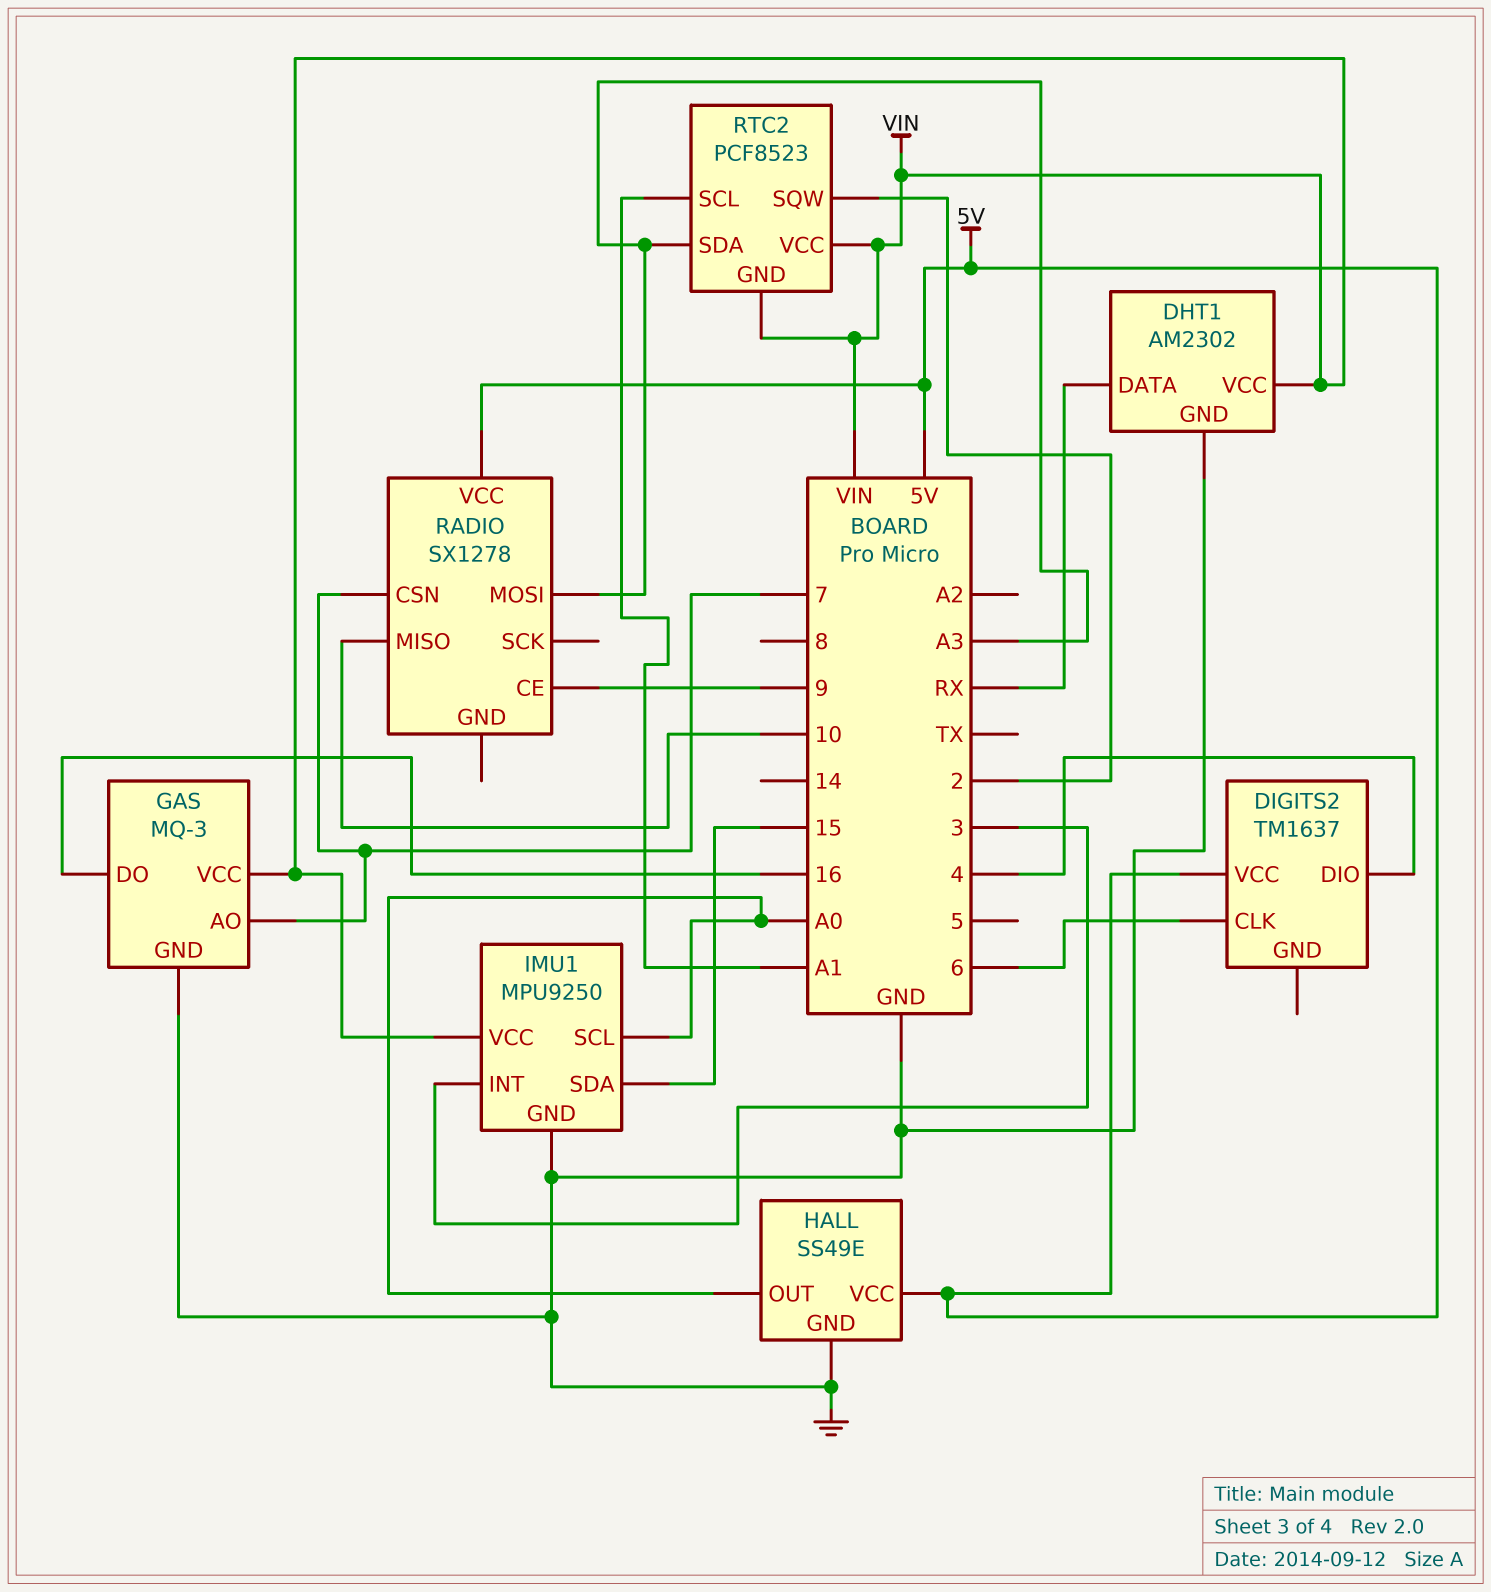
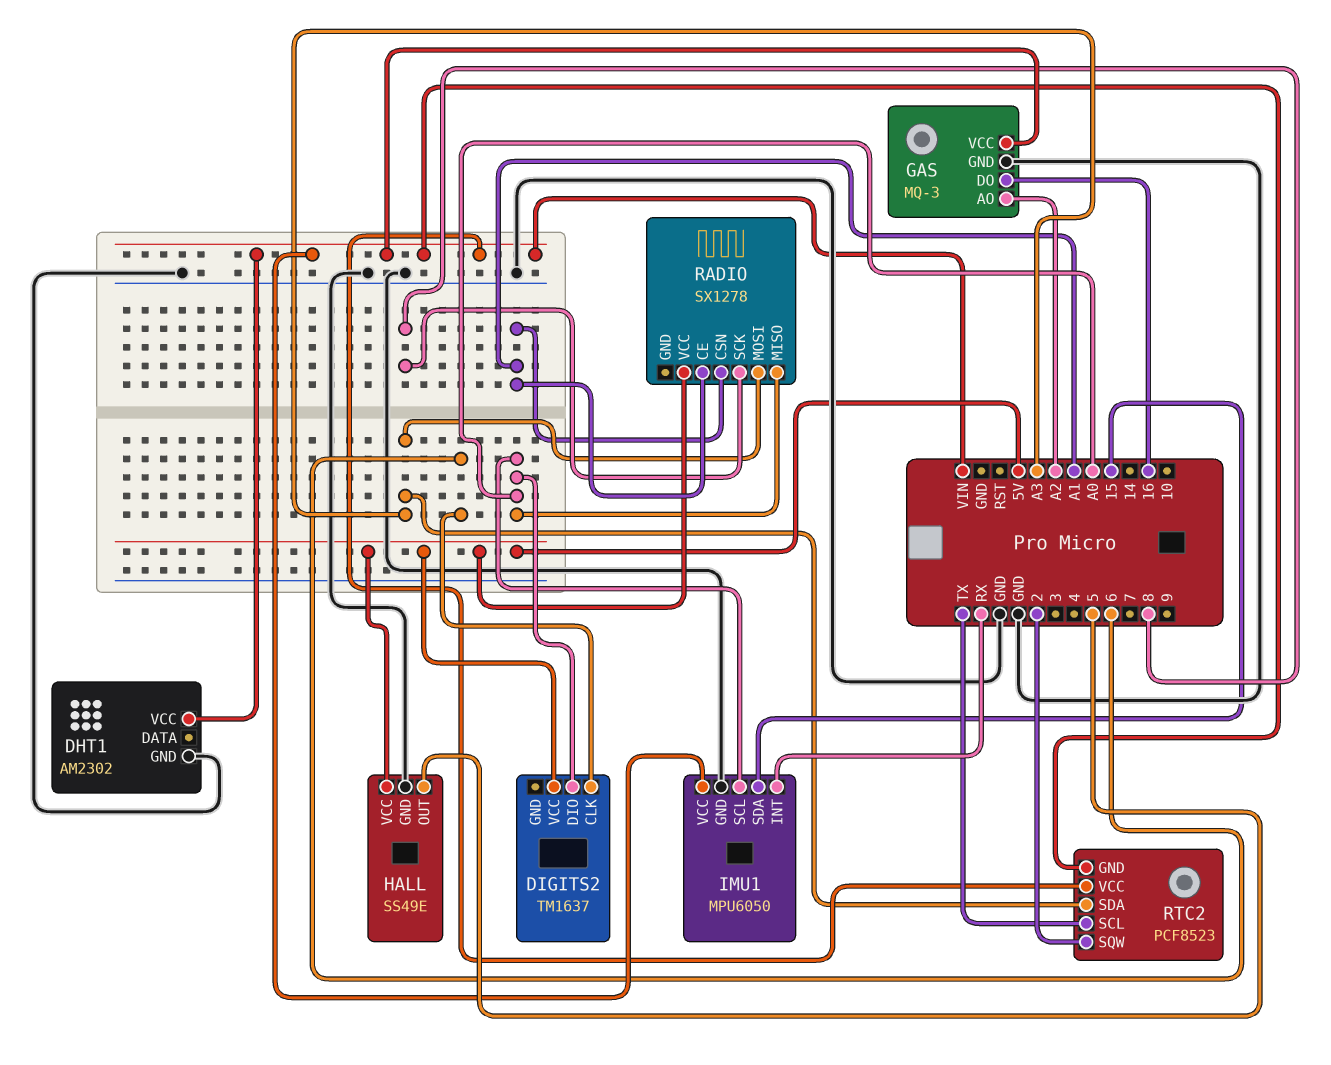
DHT1 pin DATA: RX -> none
DIGITS2 pin DIO: 4 -> A0
GAS pin AO: 7 -> A2
HALL pin OUT: A0 -> 5
IMU1: MPU9250 -> MPU6050
IMU1 pin INT: 3 -> RX
RADIO pin CE: 9 -> A1
RADIO pin CSN: 7 -> A1
RADIO pin MISO: 10 -> A0
RADIO pin SCK: none -> 8
RTC2 pin SCL: A1 -> TX

